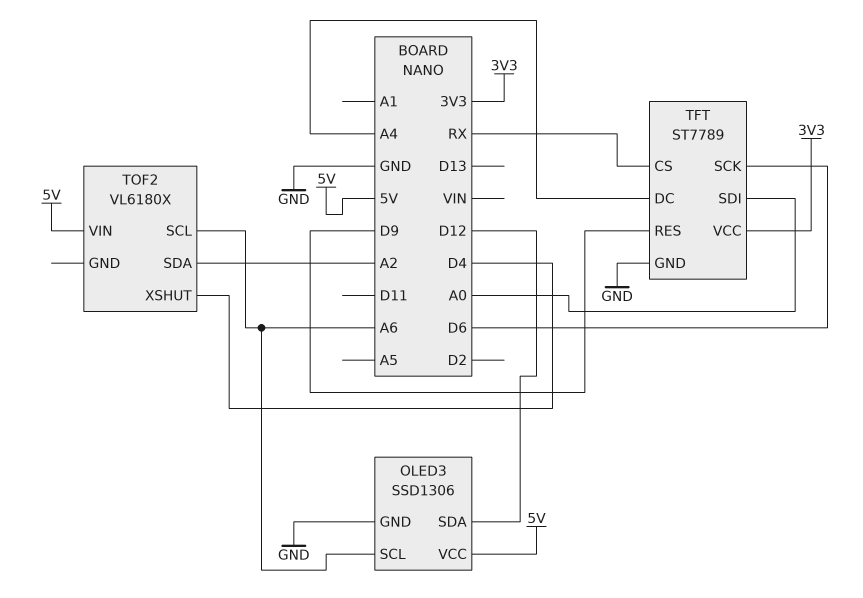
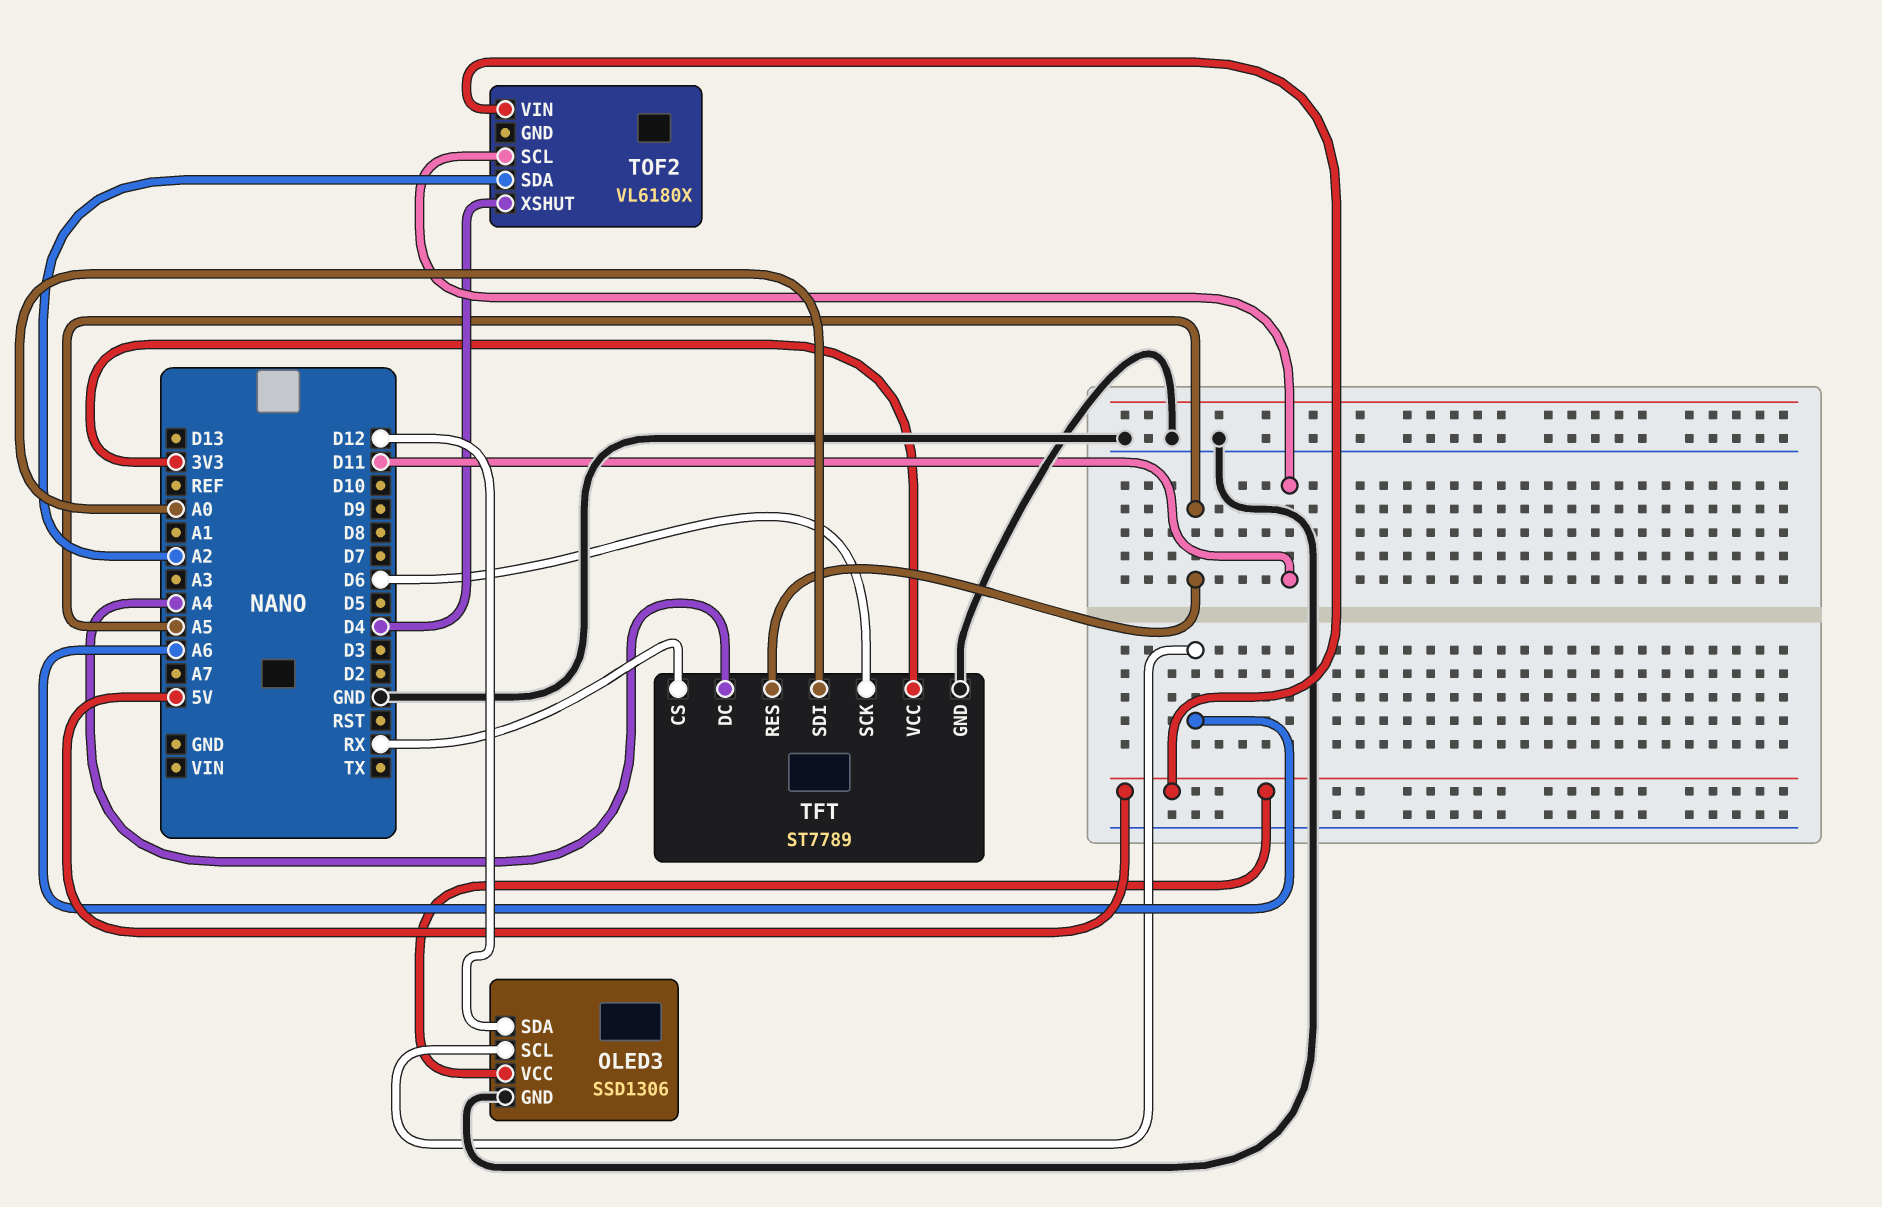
TFT pin RES: D9 -> A5
TOF2 pin SCL: A6 -> D11

